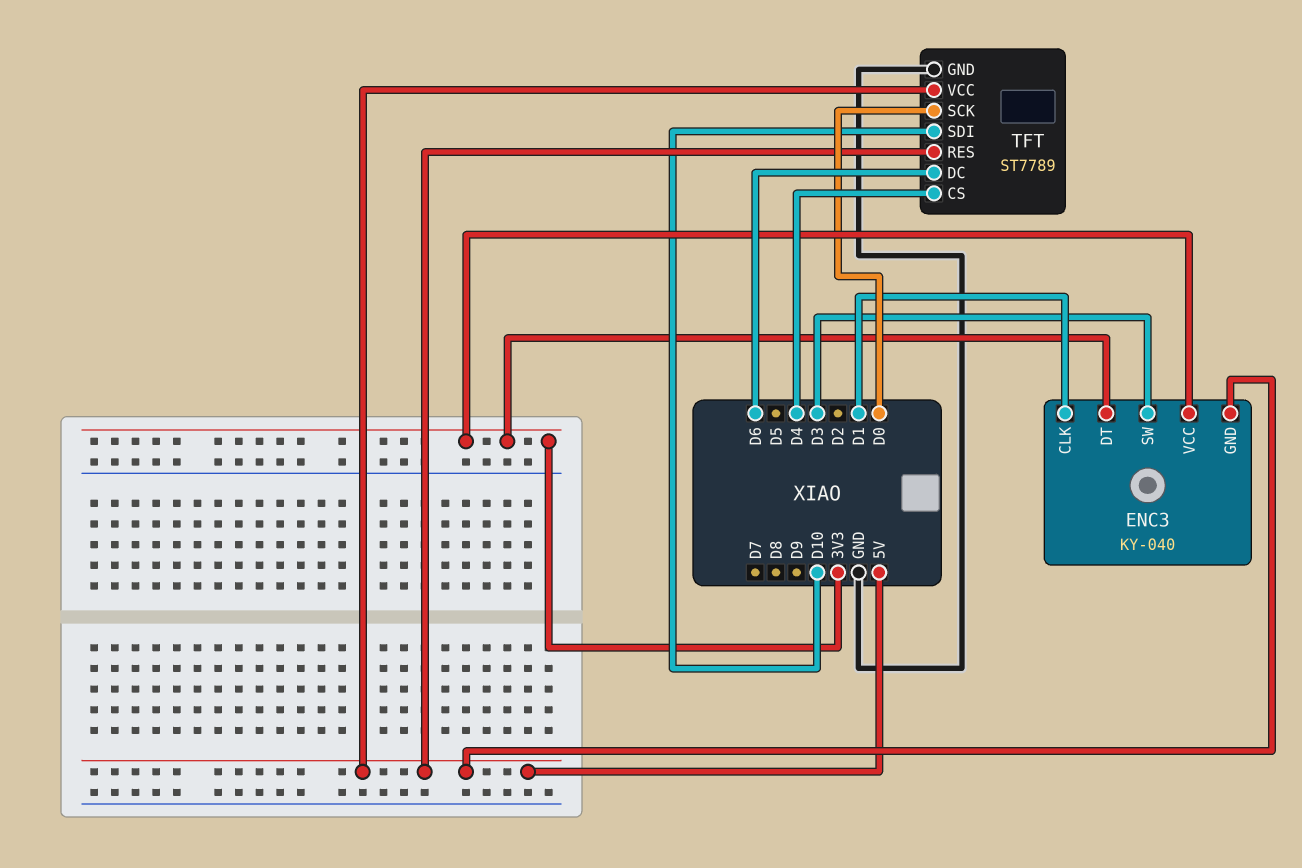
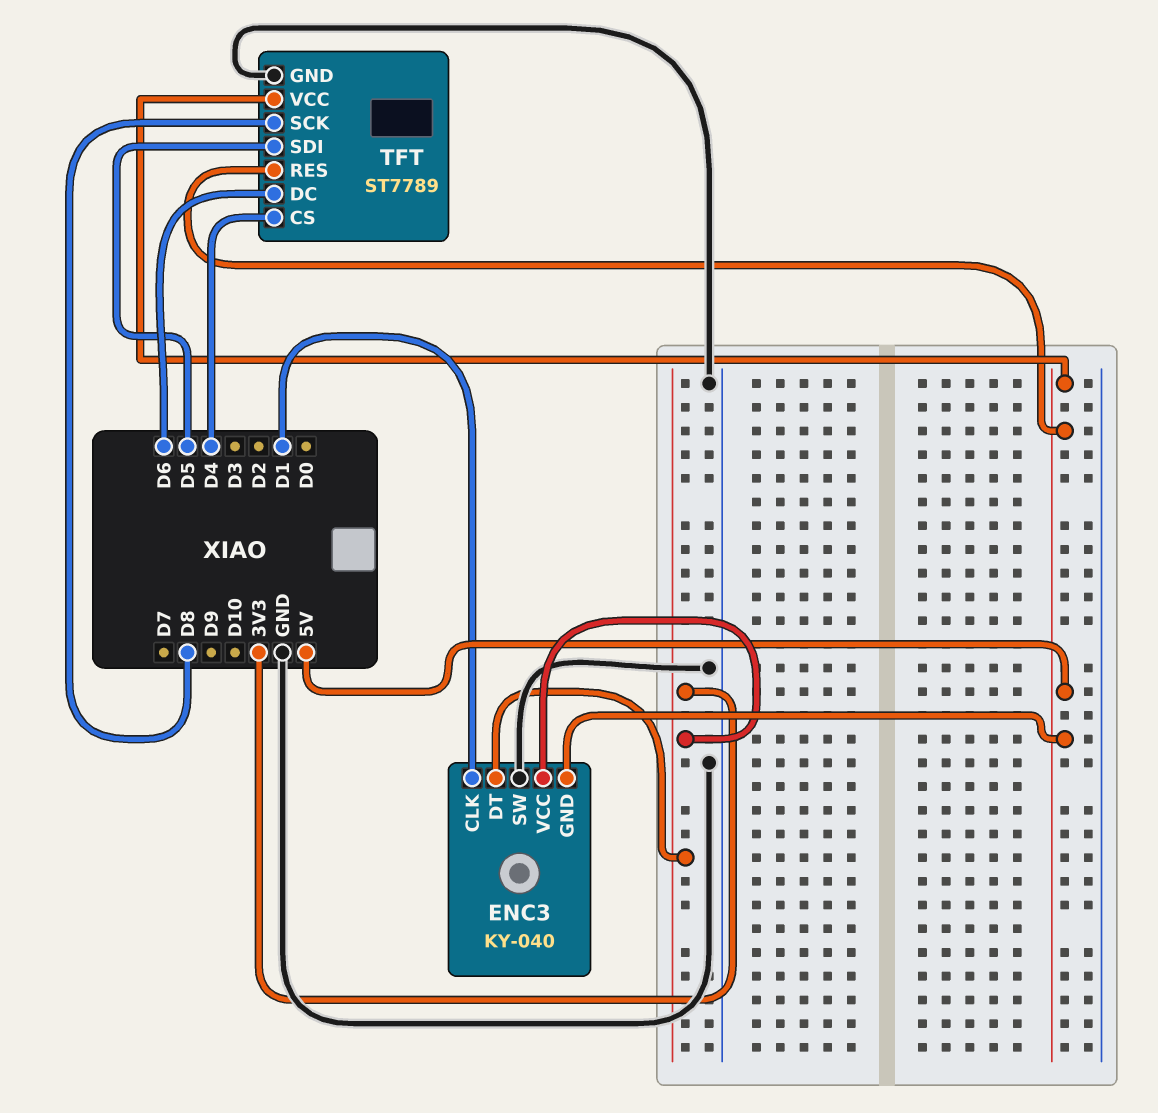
ENC3 pin SW: D3 -> GND
TFT pin SCK: D0 -> D8
TFT pin SDI: D10 -> D5

